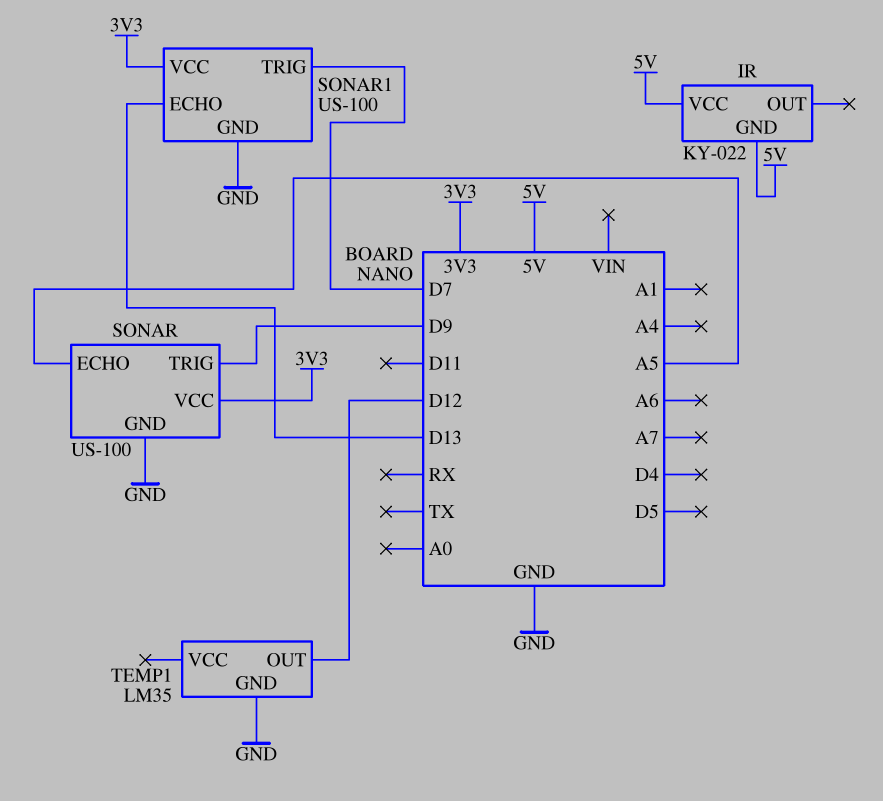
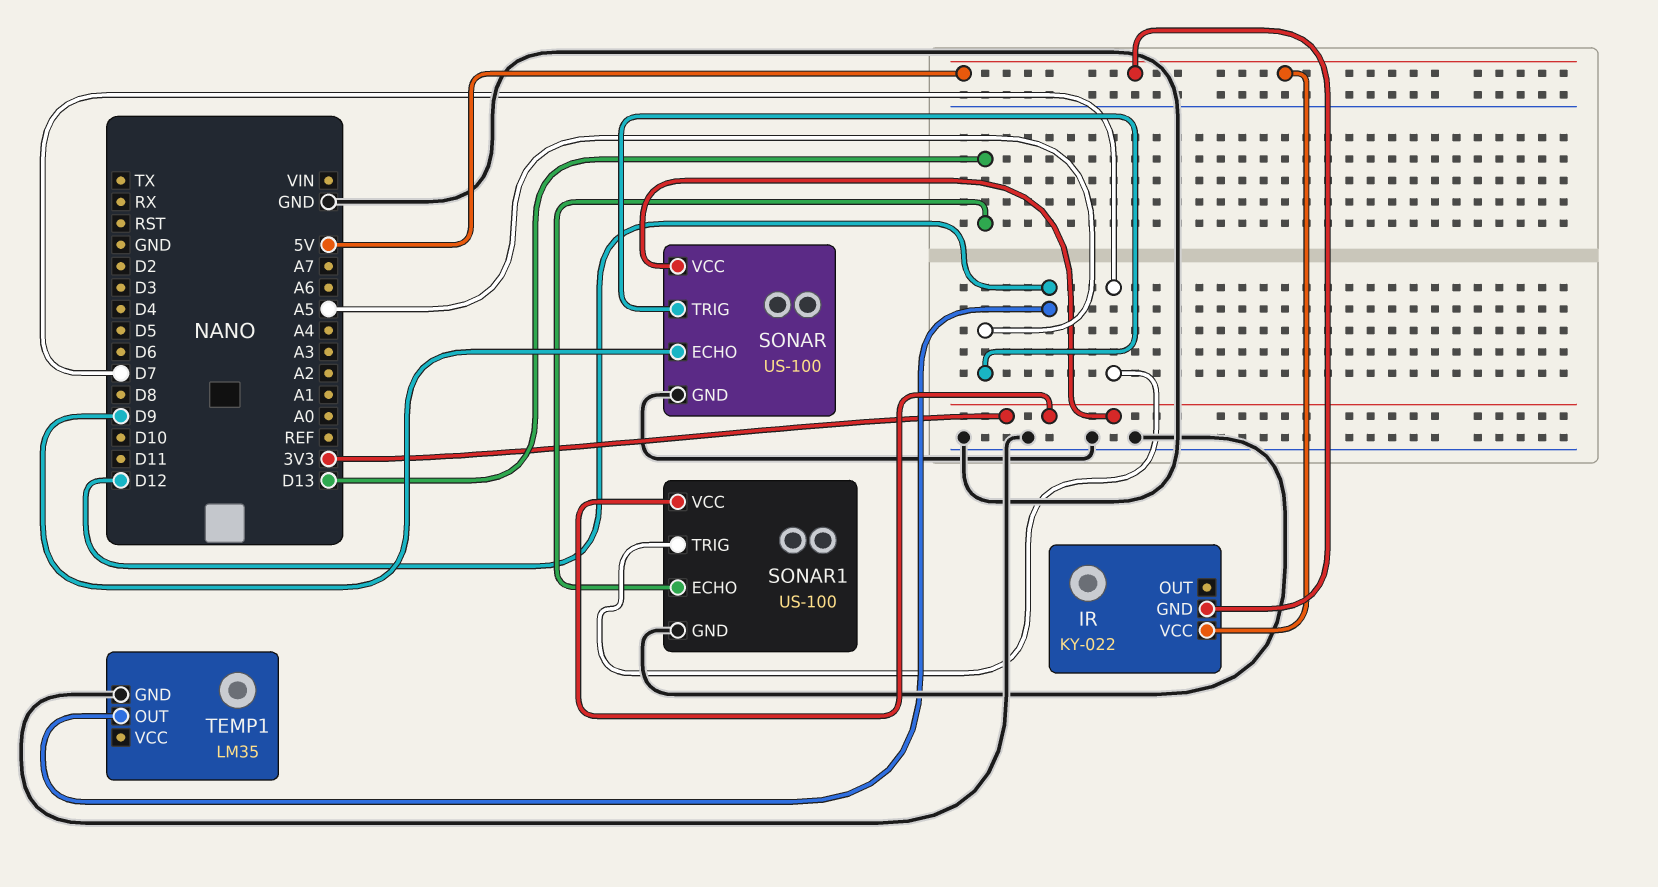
SONAR pin ECHO: A5 -> D9
SONAR pin TRIG: D9 -> A5

